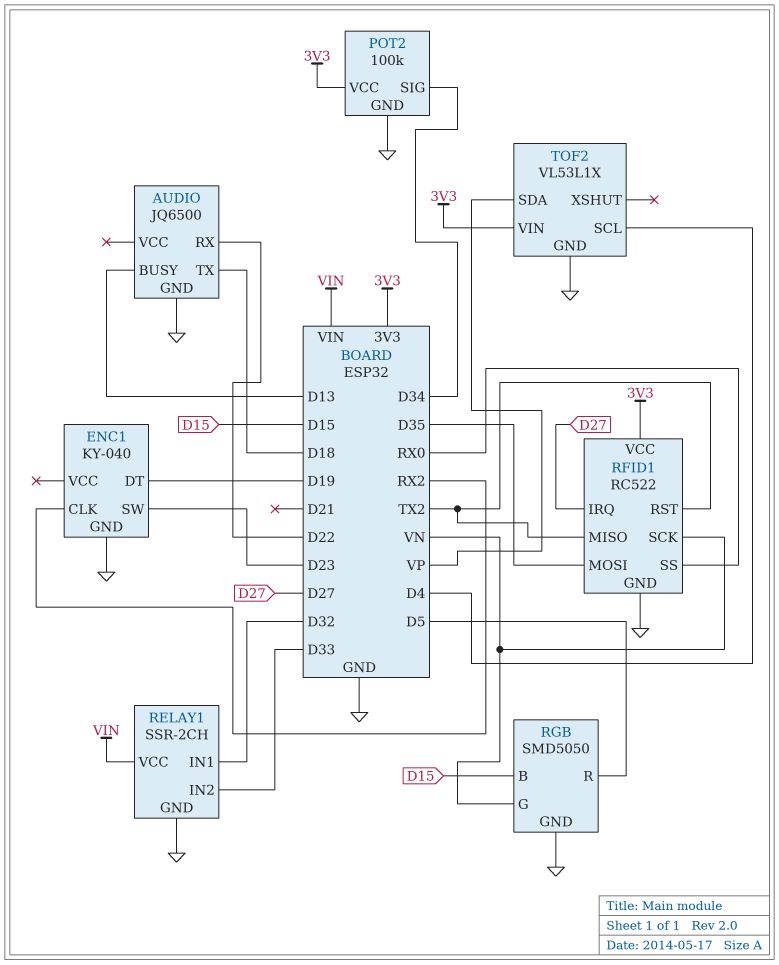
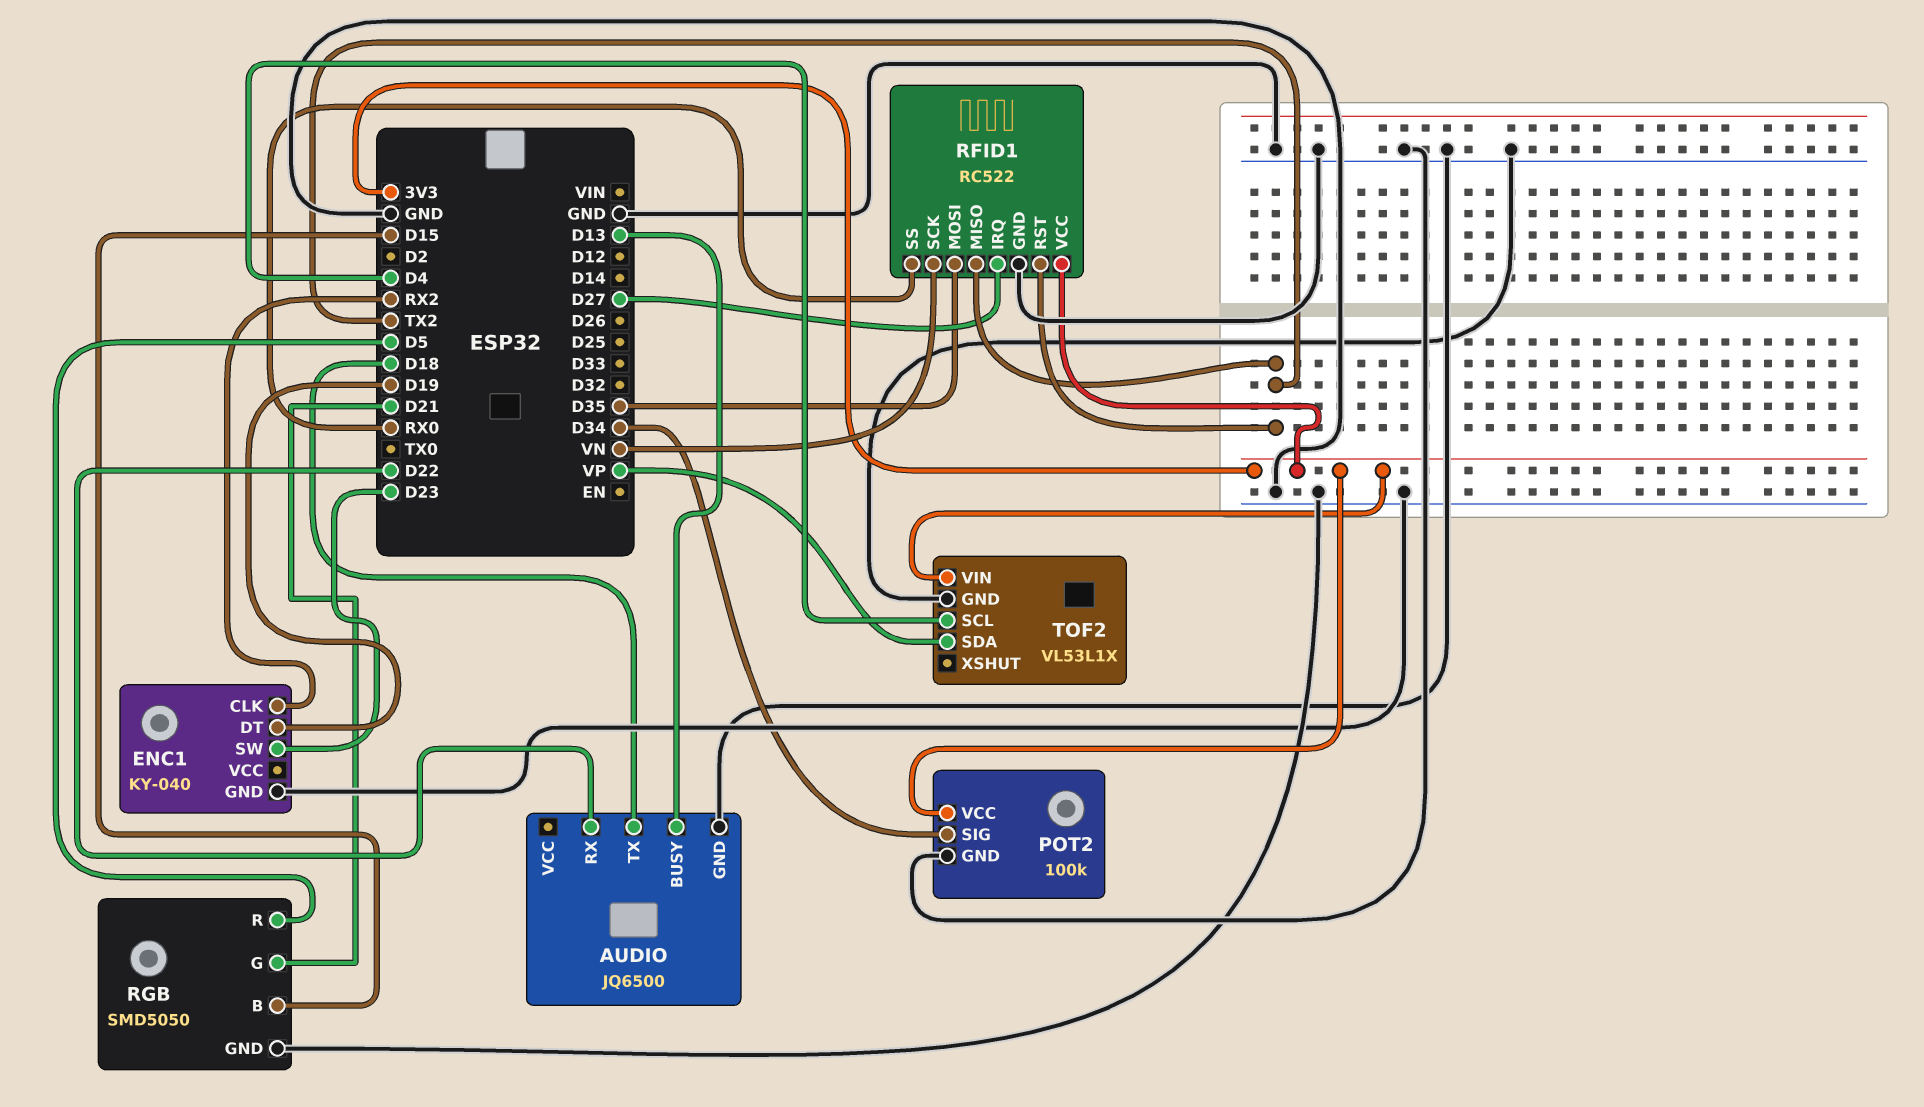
RELAY1: SSR-2CH -> none
RELAY1 pin GND: GND -> none
RELAY1 pin IN1: D32 -> none
RELAY1 pin IN2: D33 -> none
RELAY1 pin VCC: VIN -> none
RGB pin G: VN -> D21

